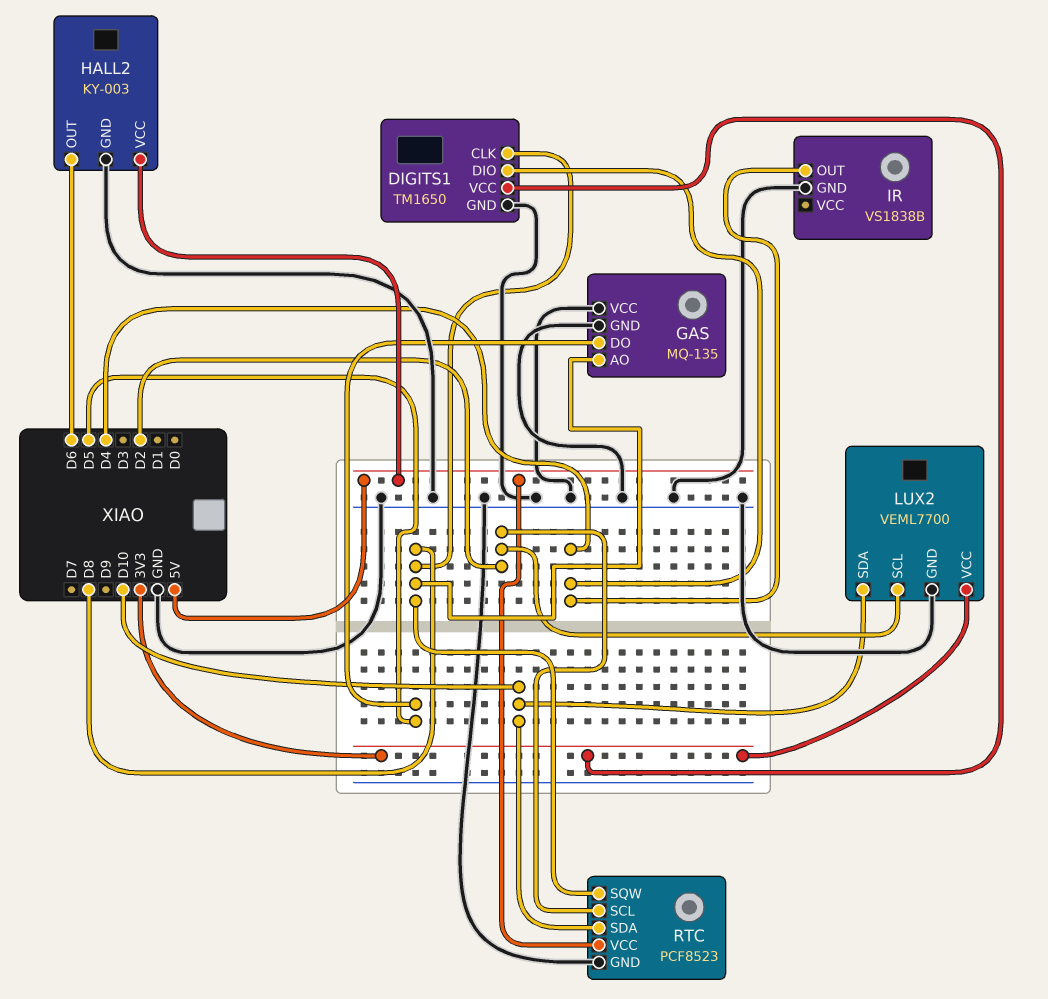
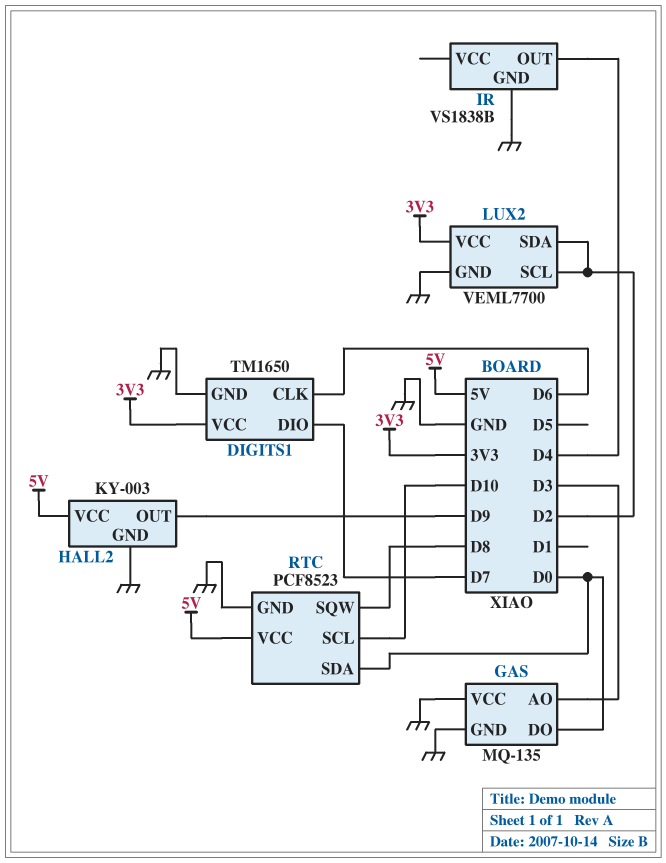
DIGITS1 pin CLK: D8 -> D6
DIGITS1 pin DIO: D4 -> D7
GAS pin AO: D8 -> D3
GAS pin DO: D5 -> D0
HALL2 pin OUT: D6 -> D9
LUX2 pin SDA: D10 -> D2
RTC pin SCL: D2 -> D10
RTC pin SDA: D10 -> D0

